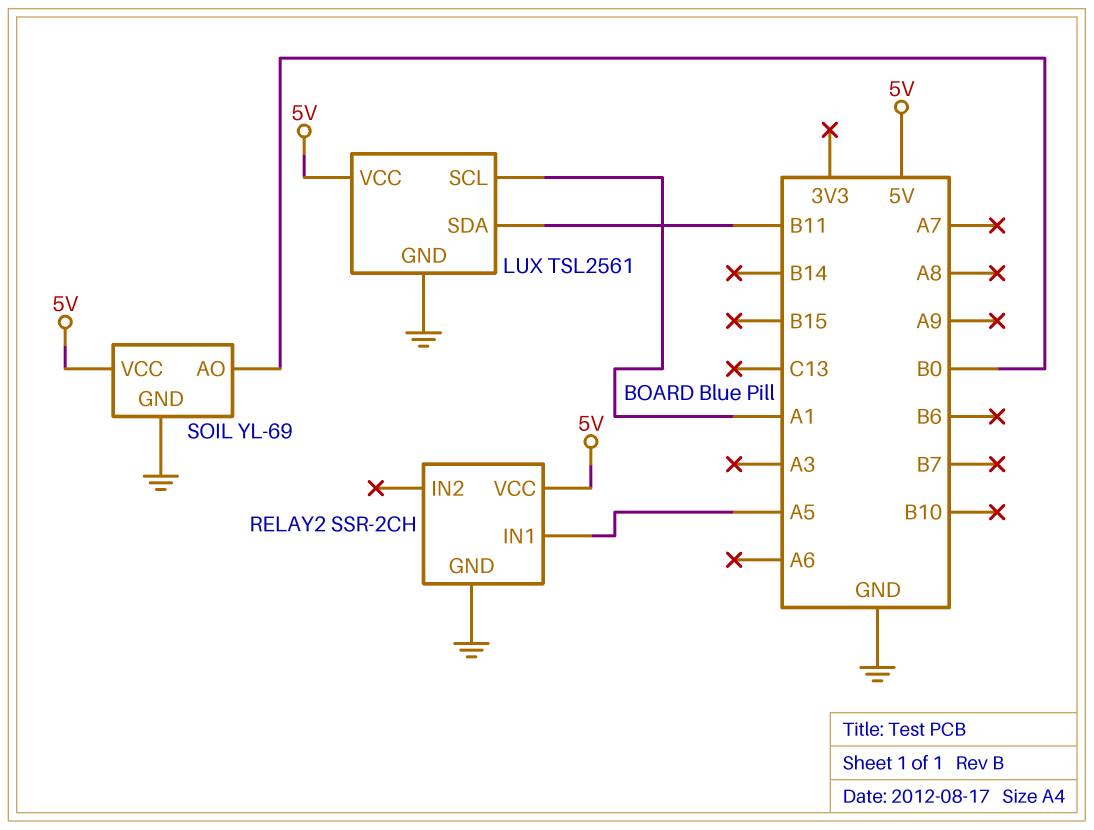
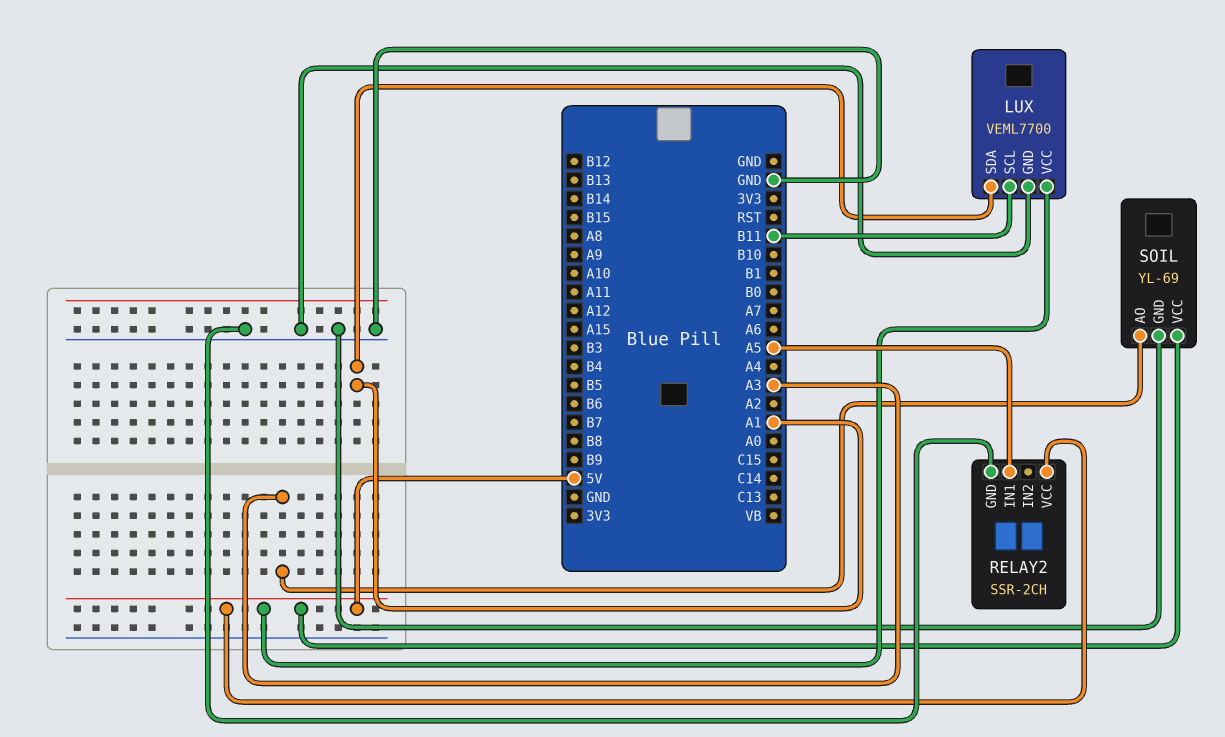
LUX: TSL2561 -> VEML7700
LUX pin SCL: A1 -> B11
LUX pin SDA: B11 -> A1
SOIL pin AO: B0 -> A3

